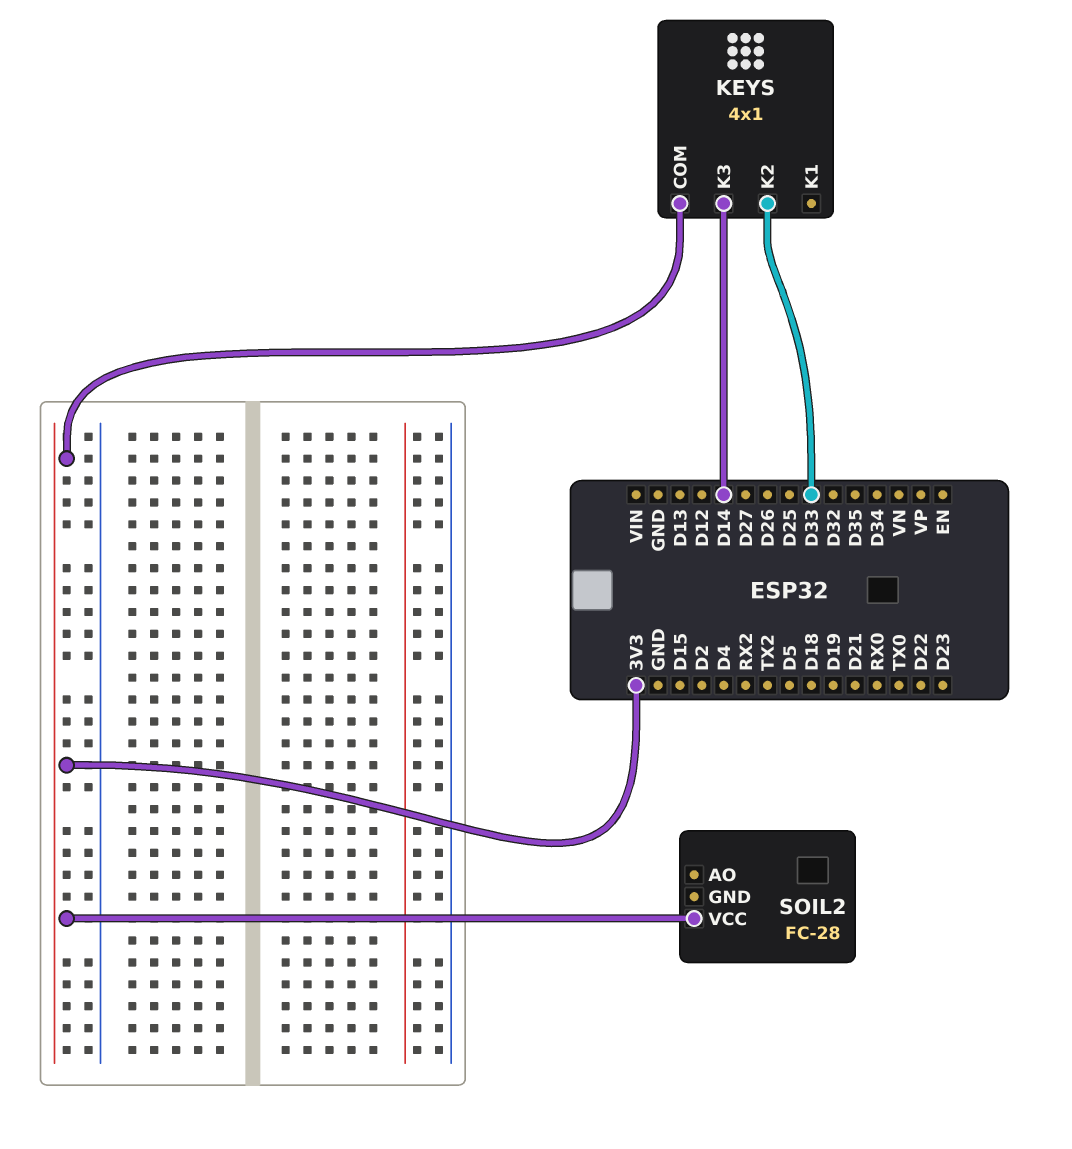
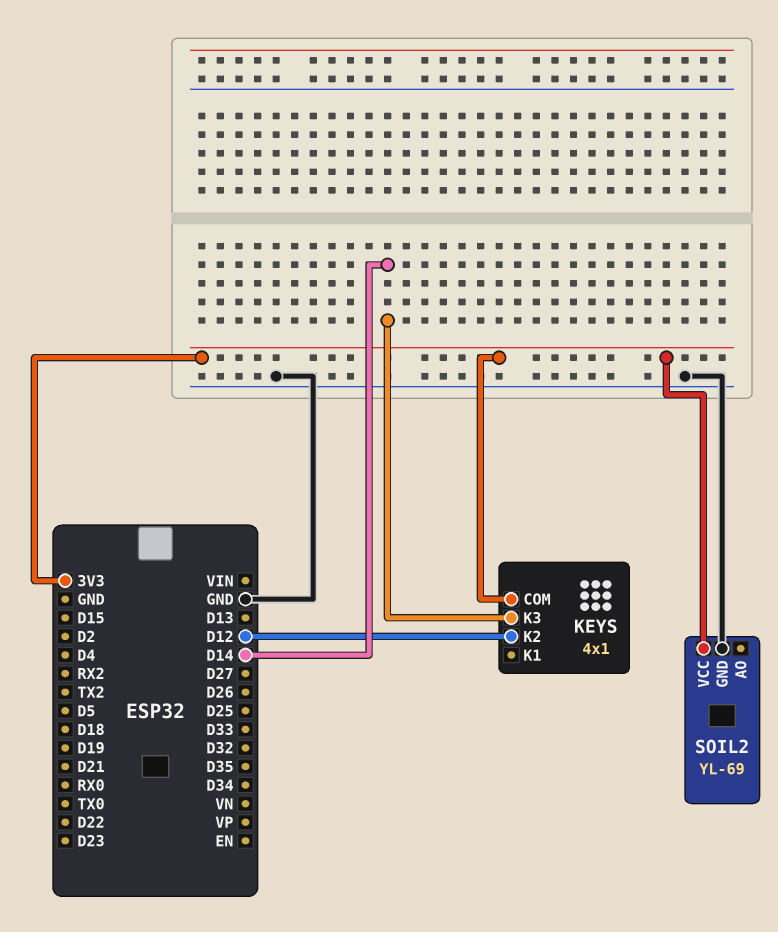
KEYS pin K2: D33 -> D12
SOIL2: FC-28 -> YL-69
SOIL2 pin GND: none -> GND

